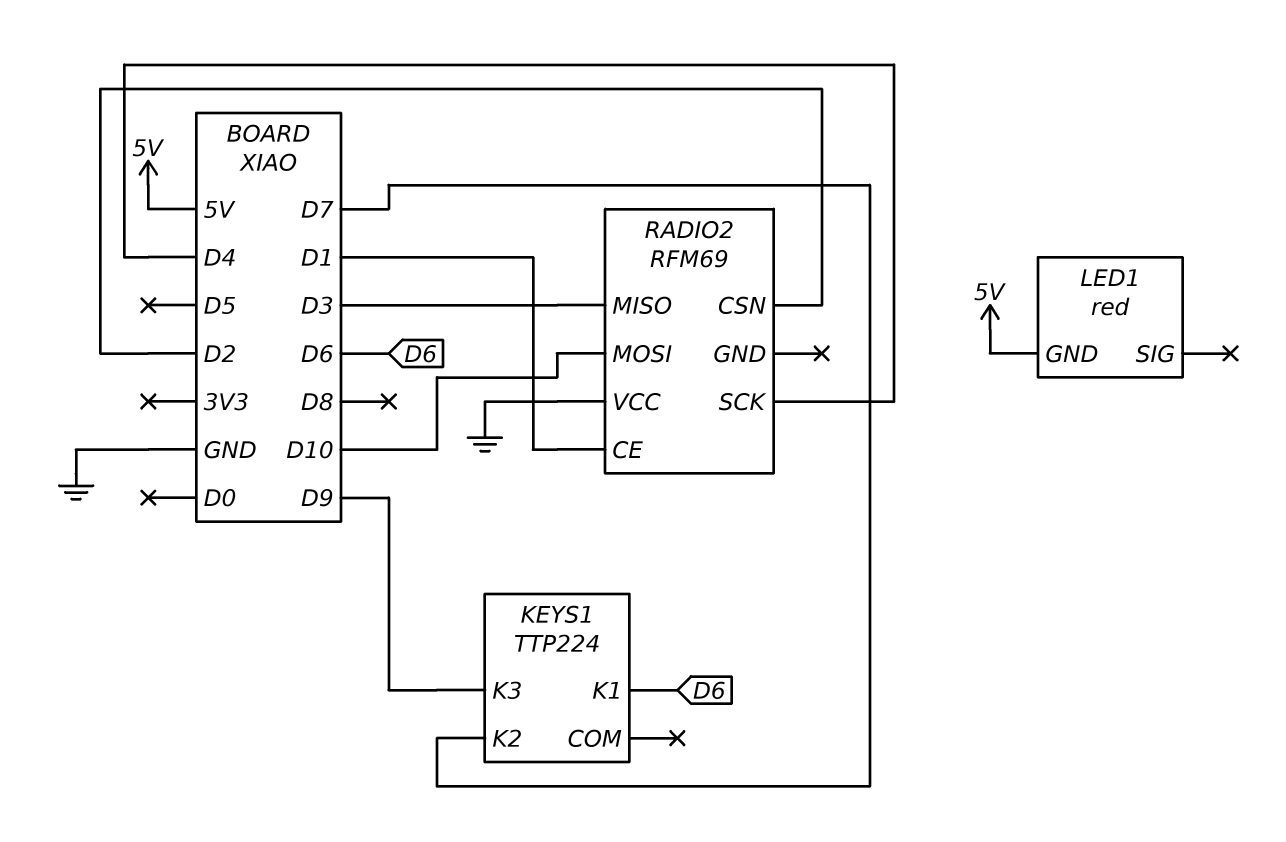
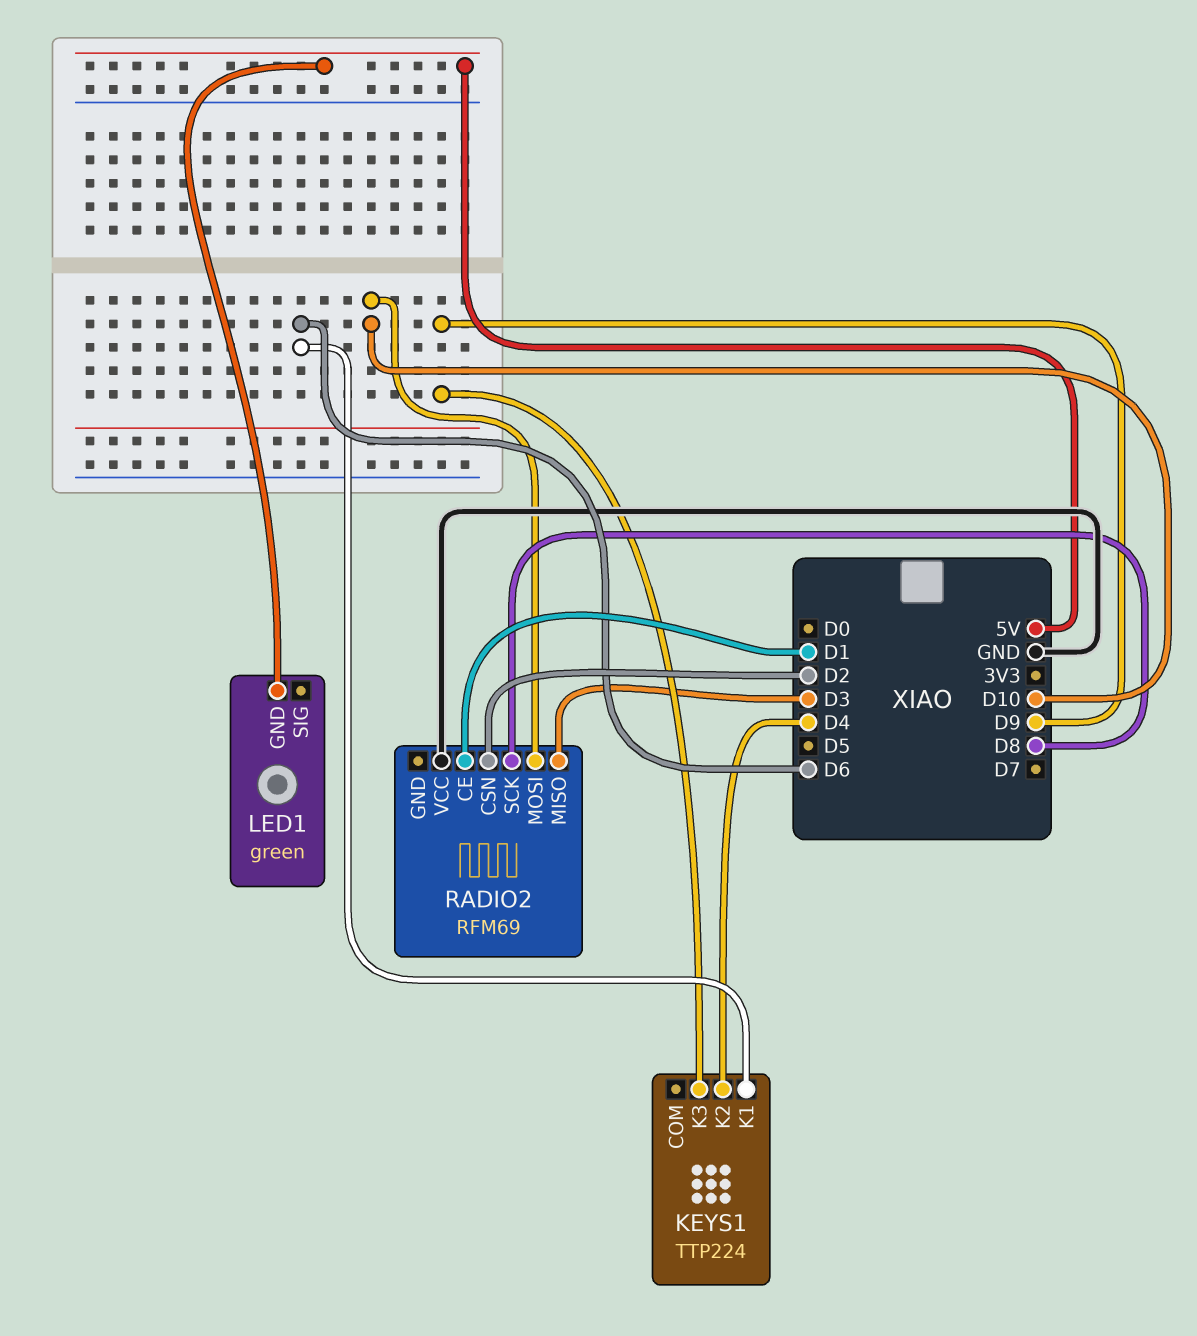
KEYS1 pin K2: D7 -> D4
LED1: red -> green
RADIO2 pin SCK: D4 -> D8

